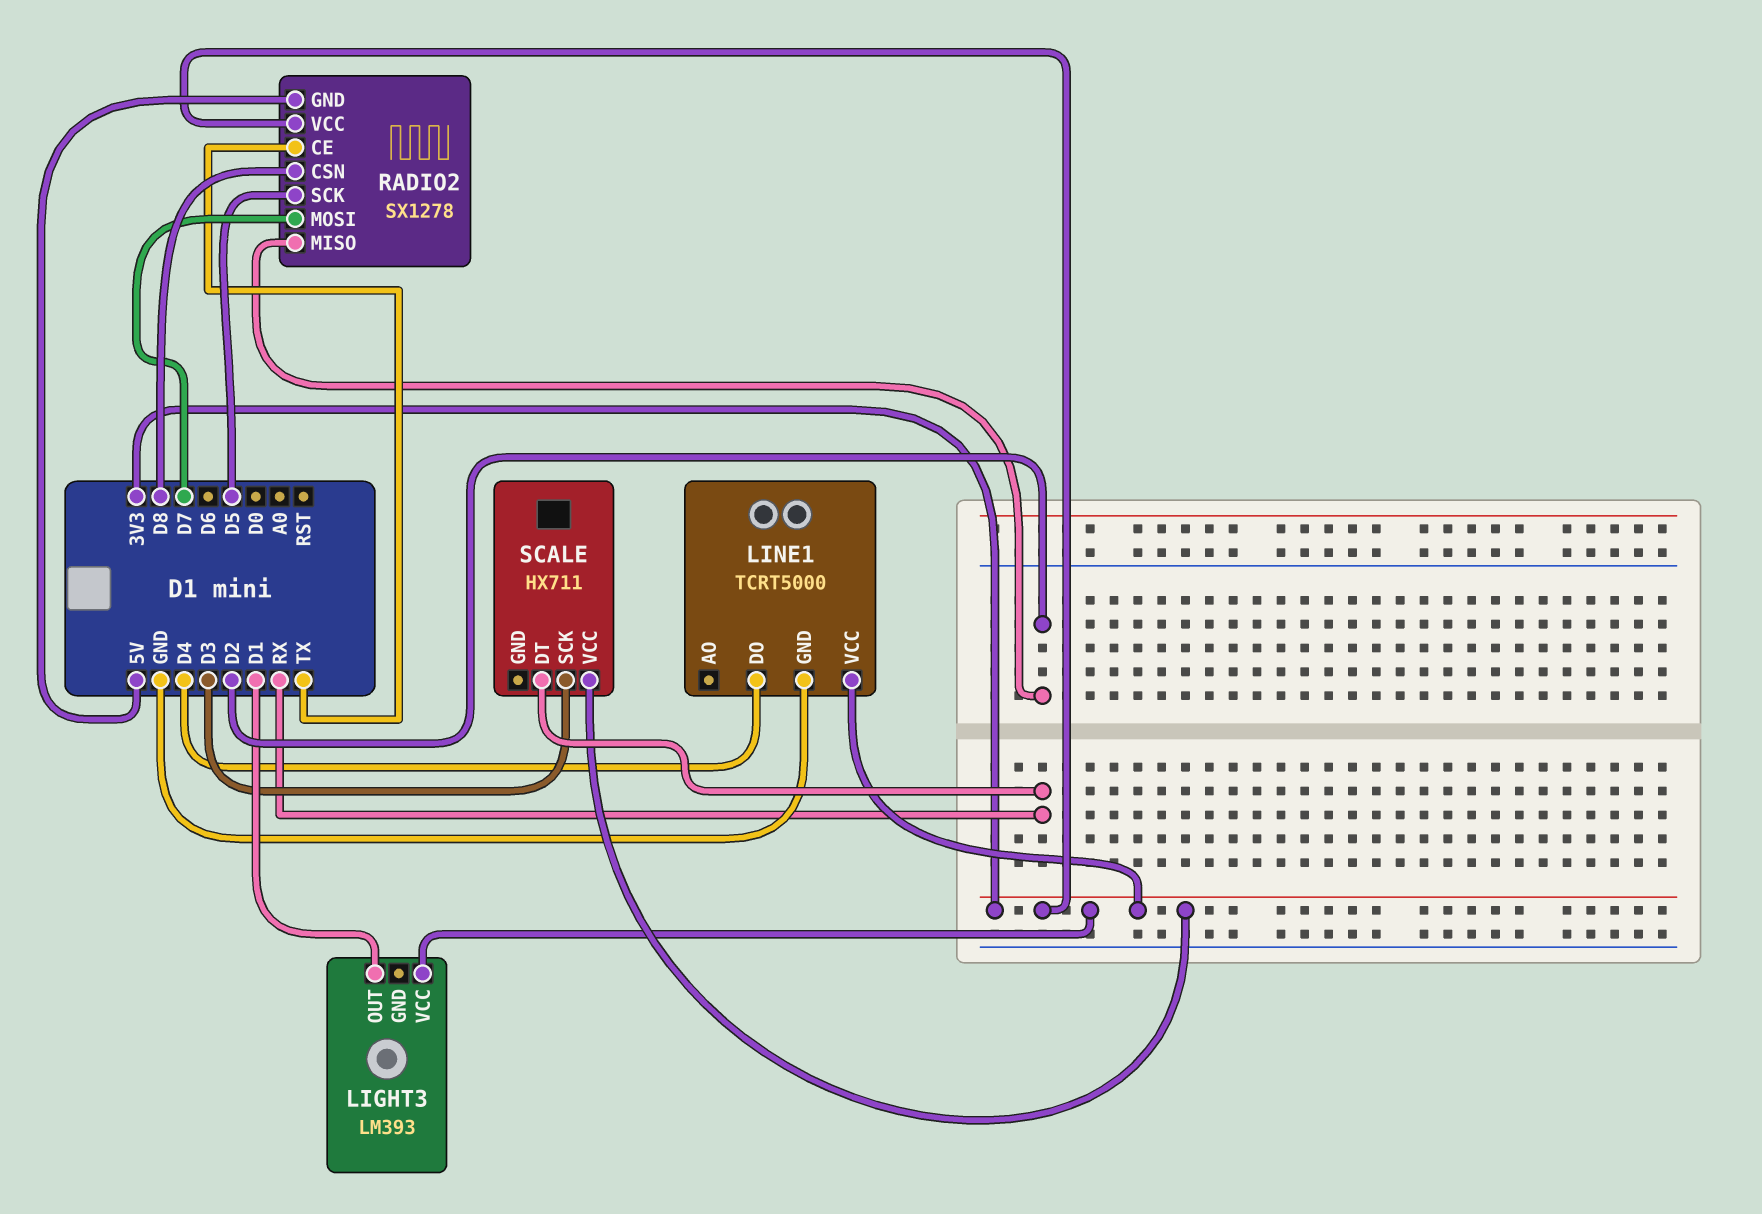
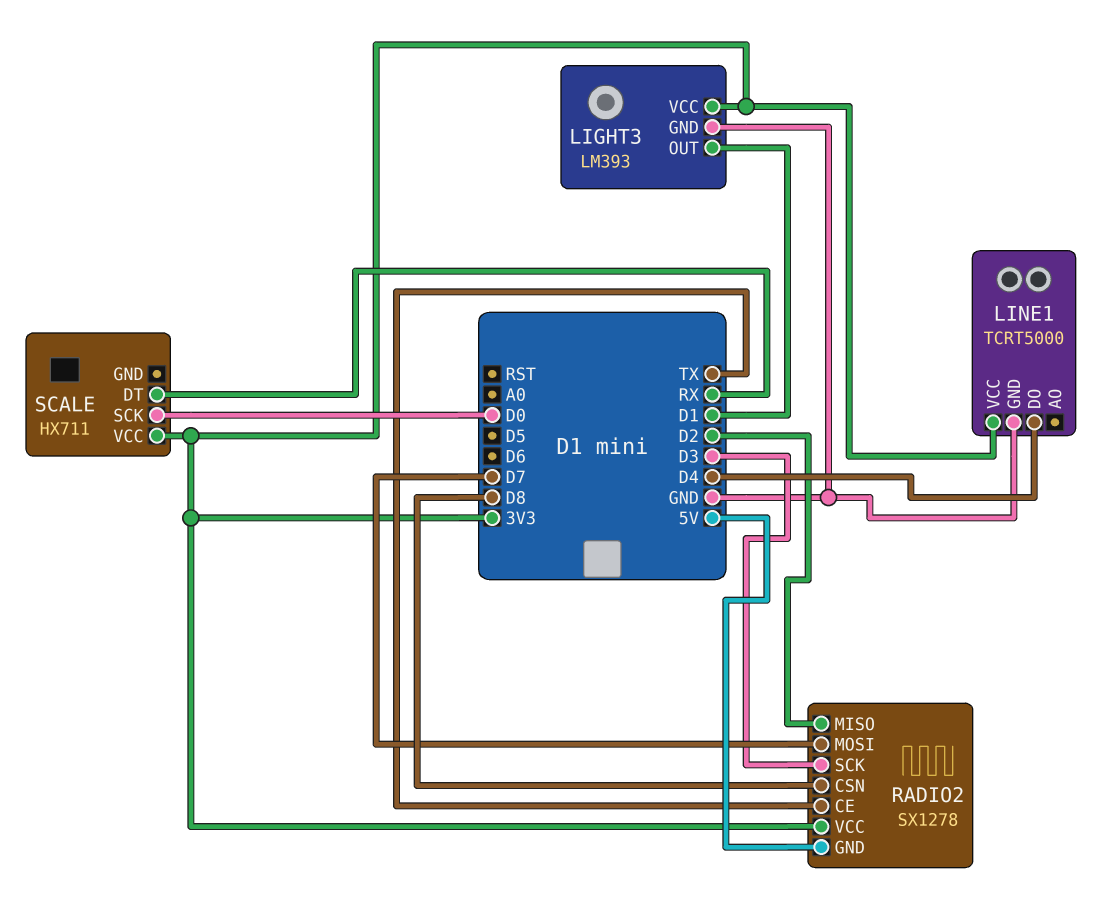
LIGHT3 pin GND: none -> GND
RADIO2 pin SCK: D5 -> D3
SCALE pin SCK: D3 -> D0

